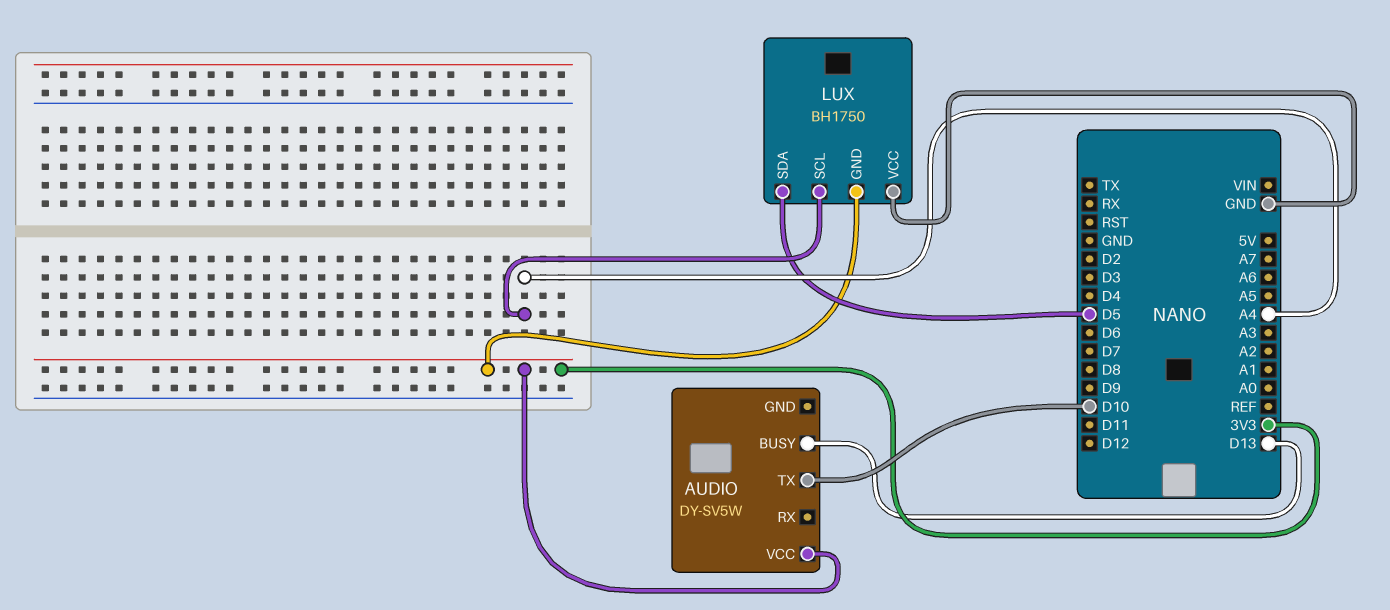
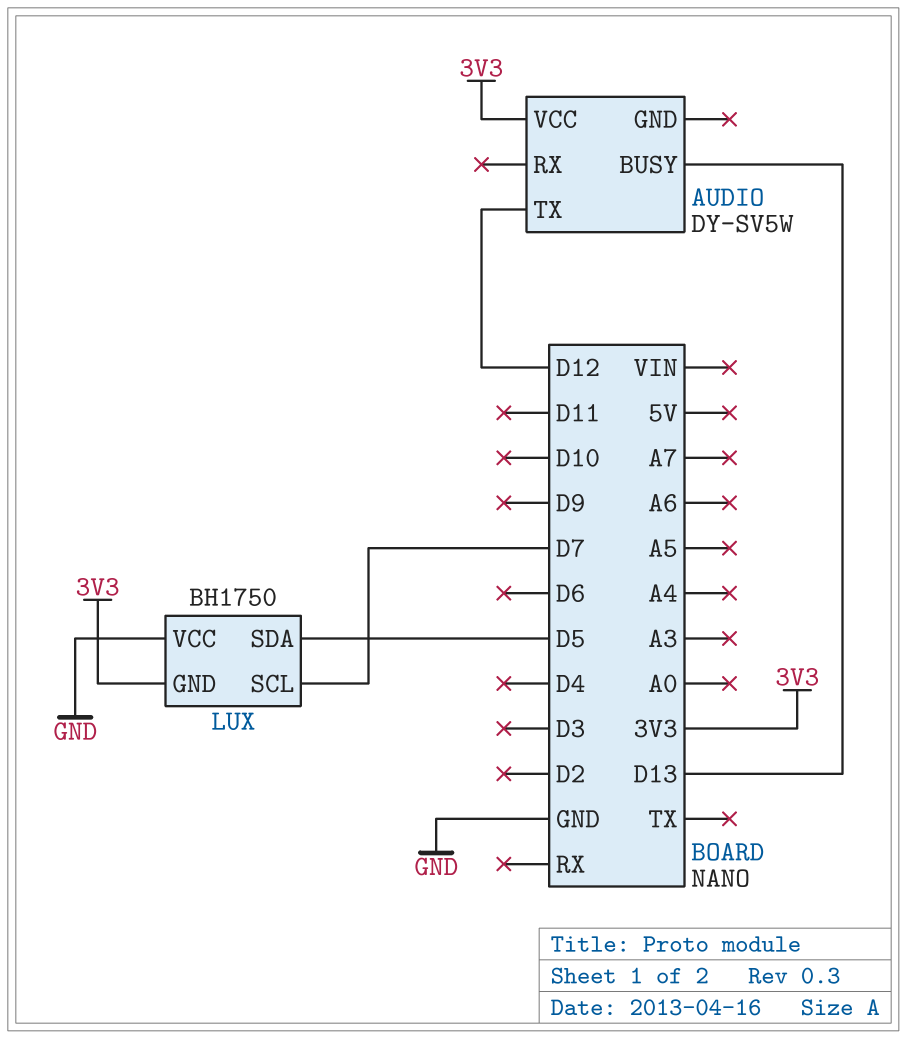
AUDIO pin TX: D10 -> D12
LUX pin SCL: A4 -> D7

